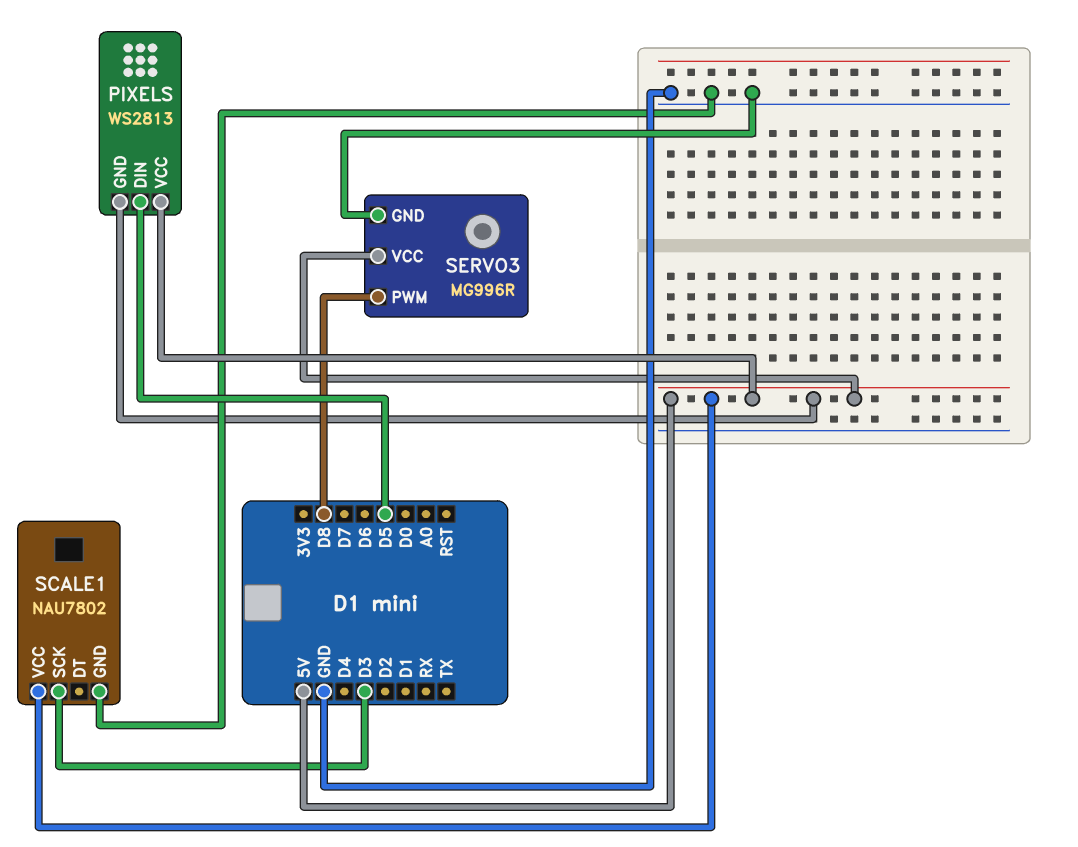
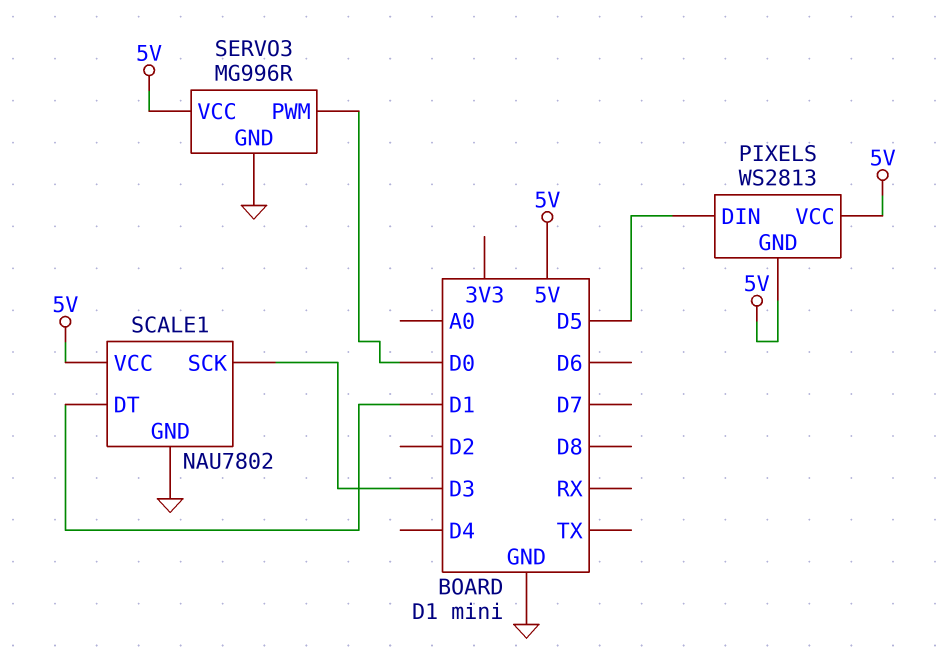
SCALE1 pin DT: none -> D1
SERVO3 pin PWM: D8 -> D0

